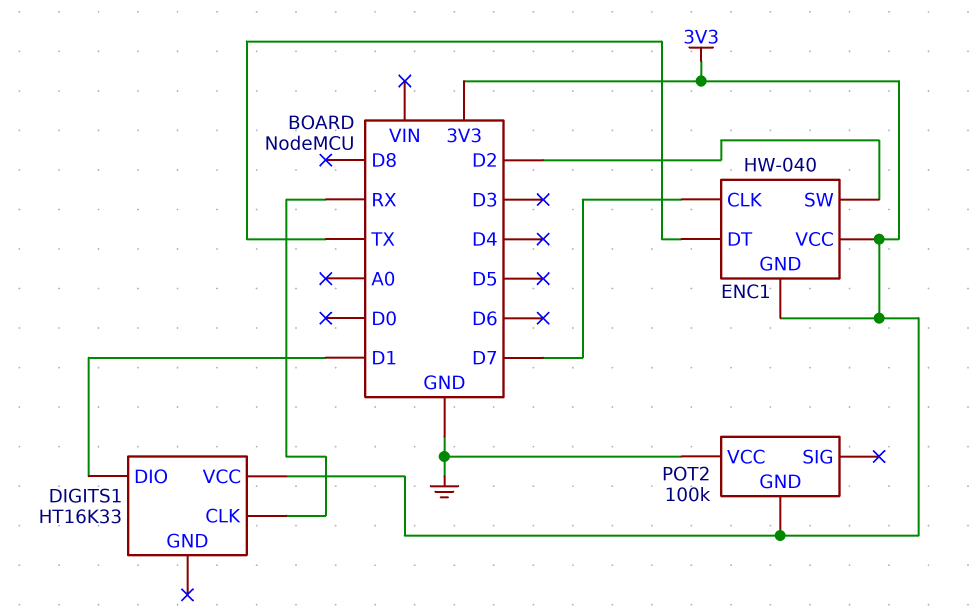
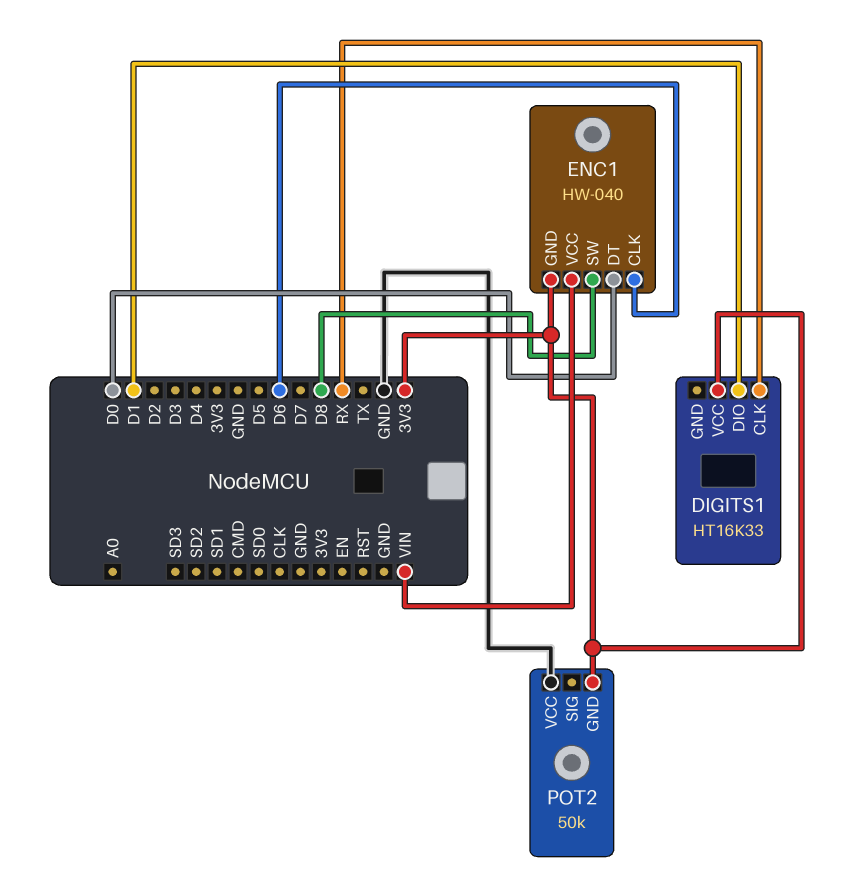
ENC1 pin CLK: D7 -> D6
ENC1 pin DT: TX -> D0
ENC1 pin SW: D2 -> D8
ENC1 pin VCC: 3V3 -> VIN
POT2: 100k -> 50k

